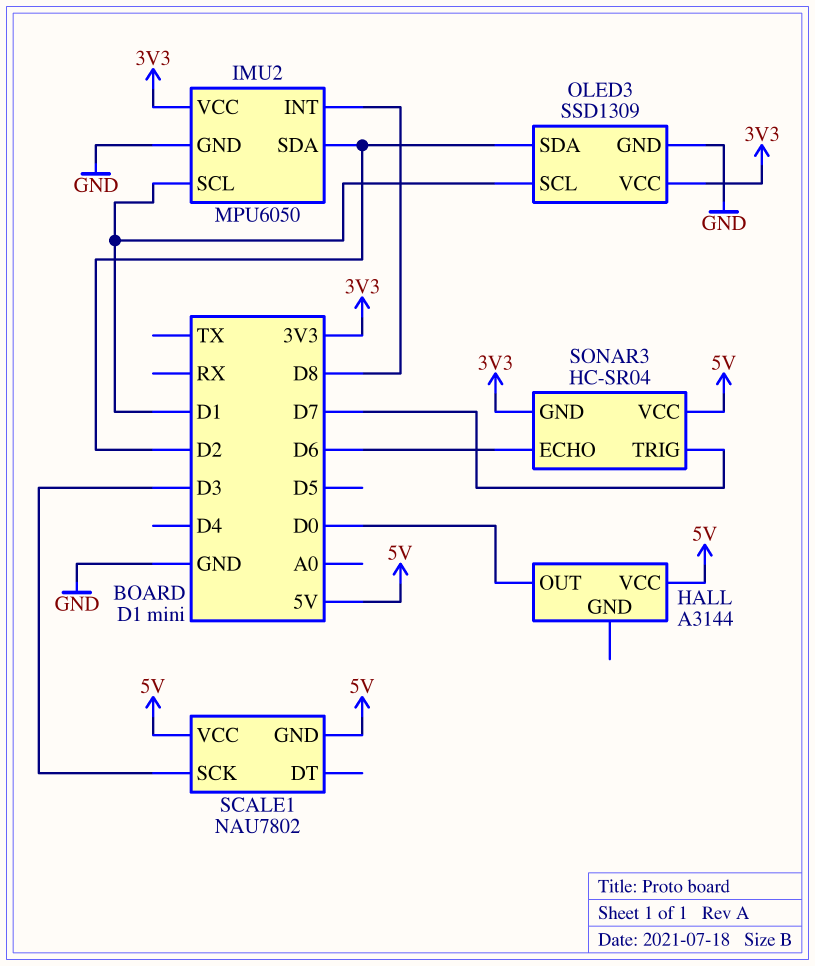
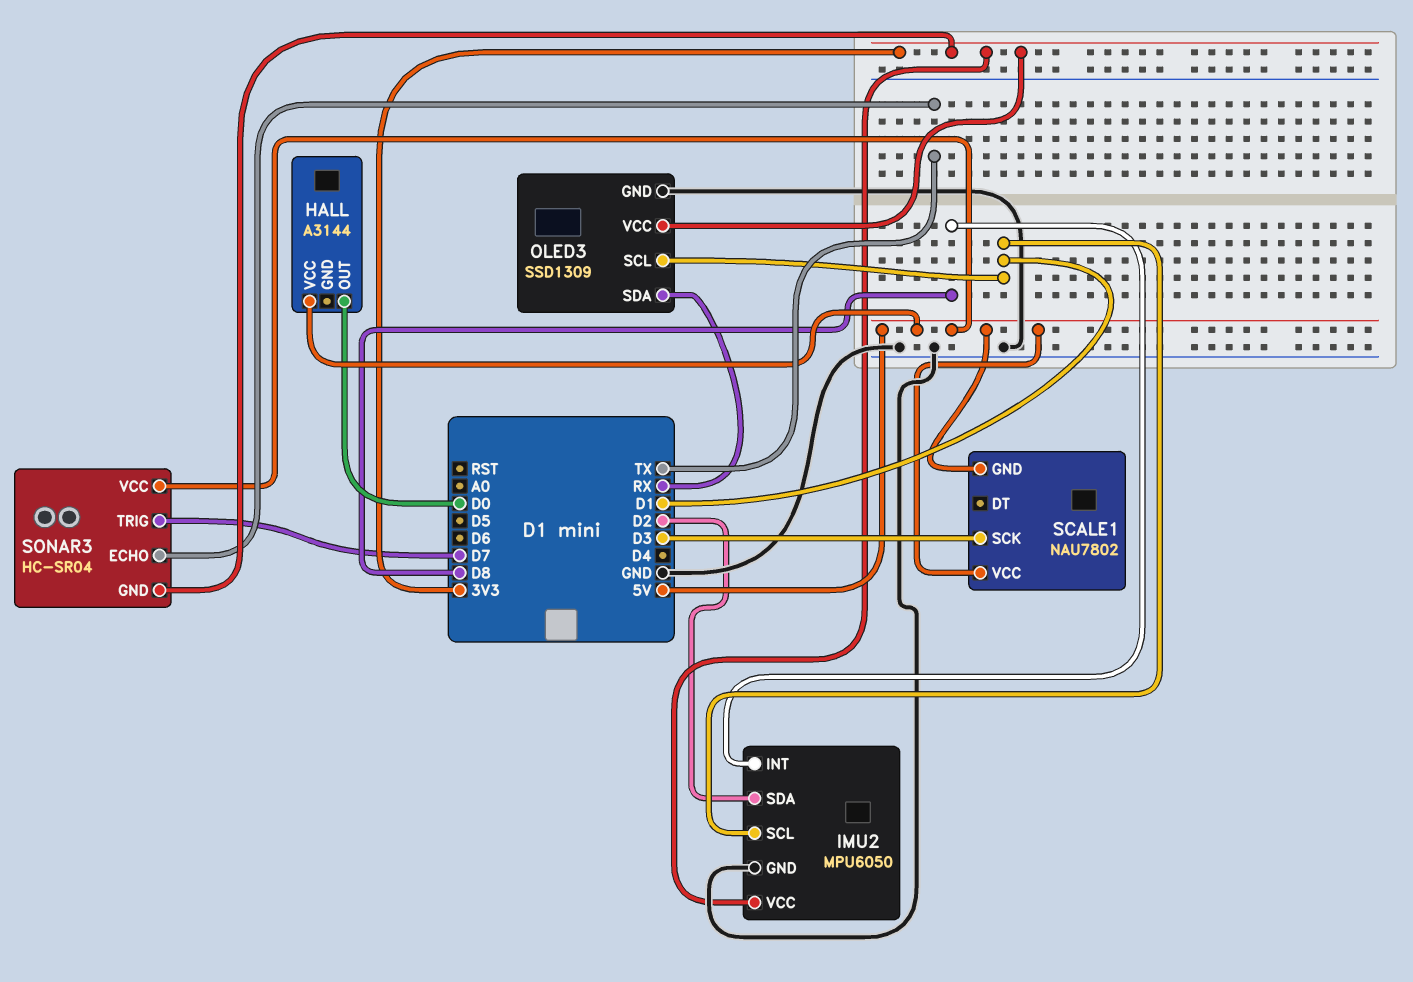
OLED3 pin SDA: D2 -> RX
SONAR3 pin ECHO: D6 -> TX

